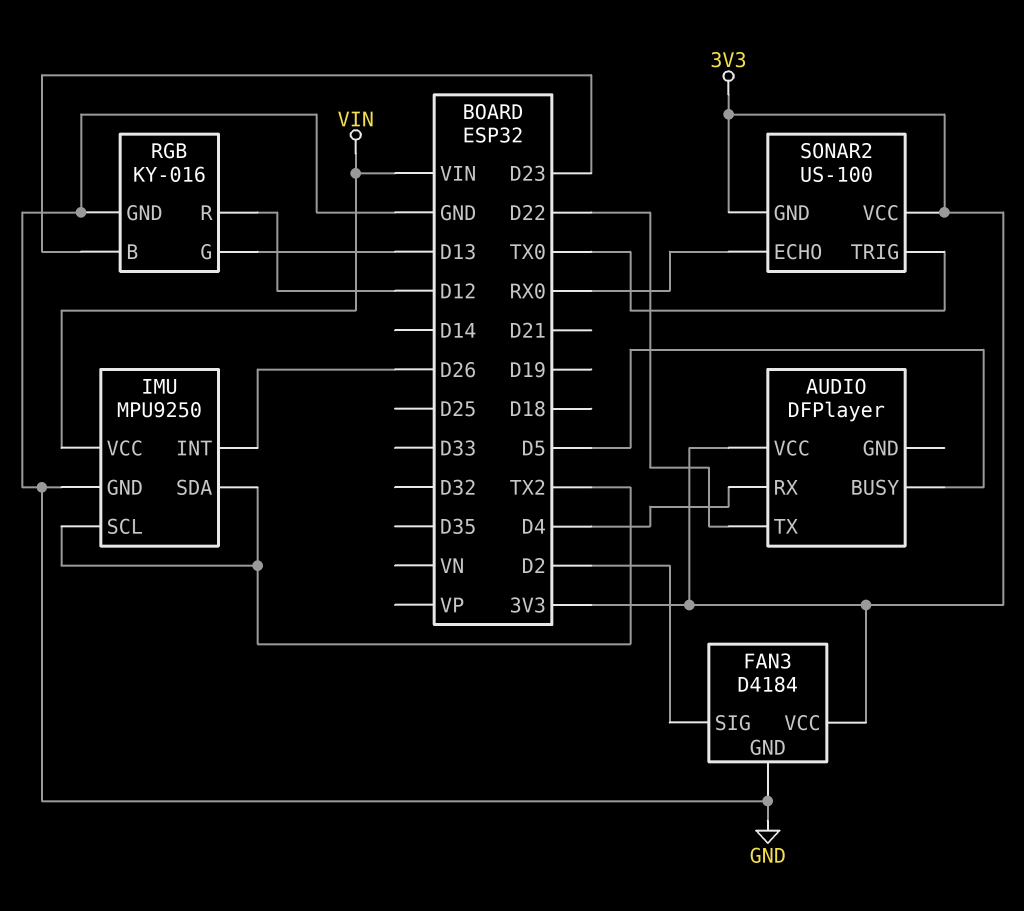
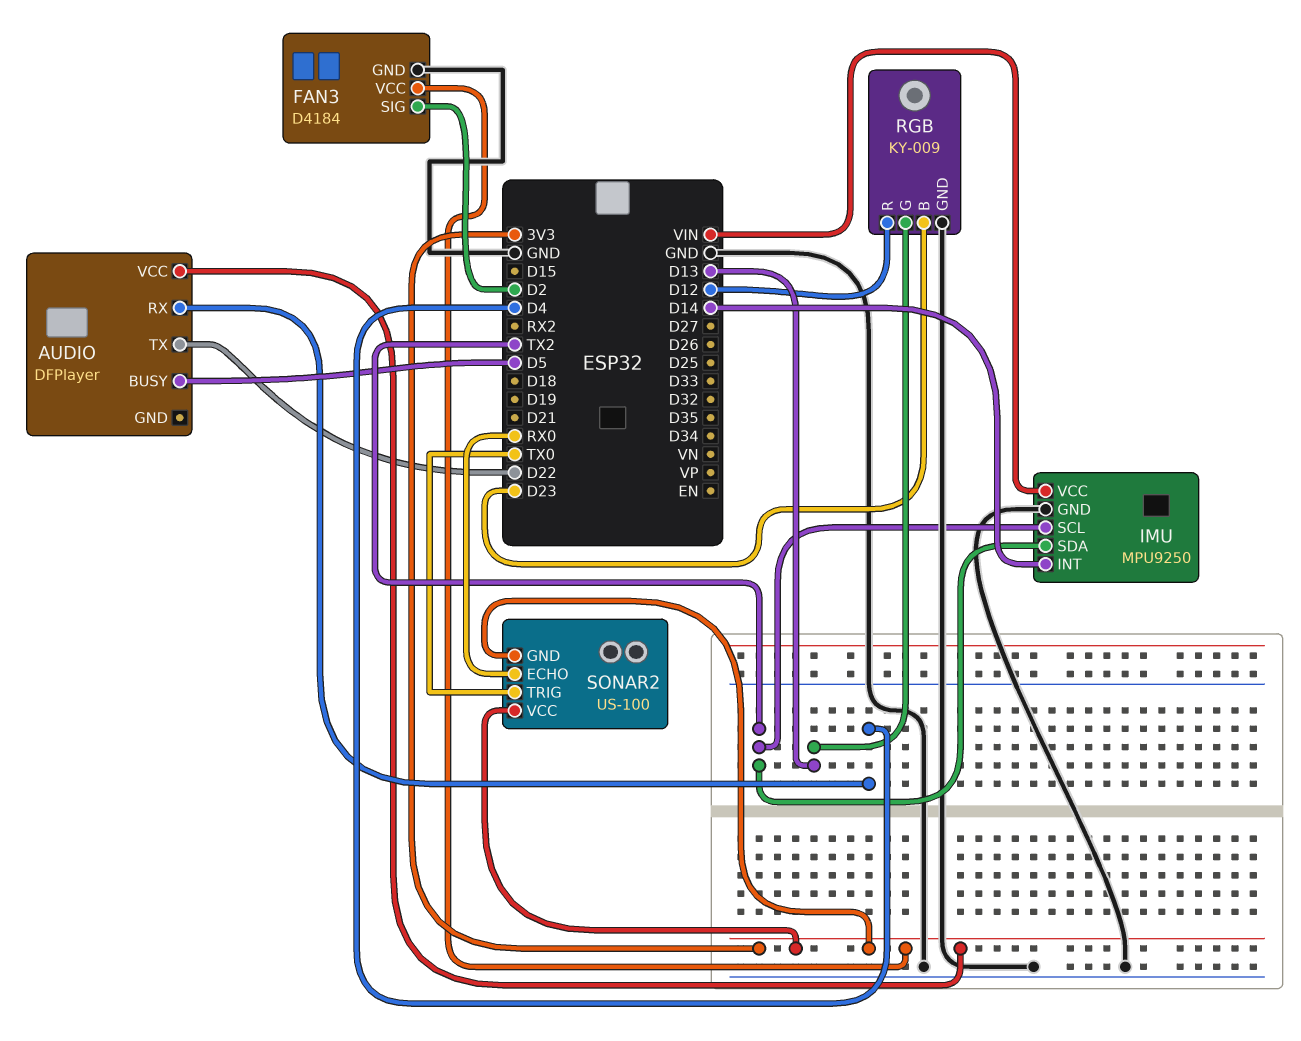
IMU pin INT: D26 -> D14
RGB: KY-016 -> KY-009

